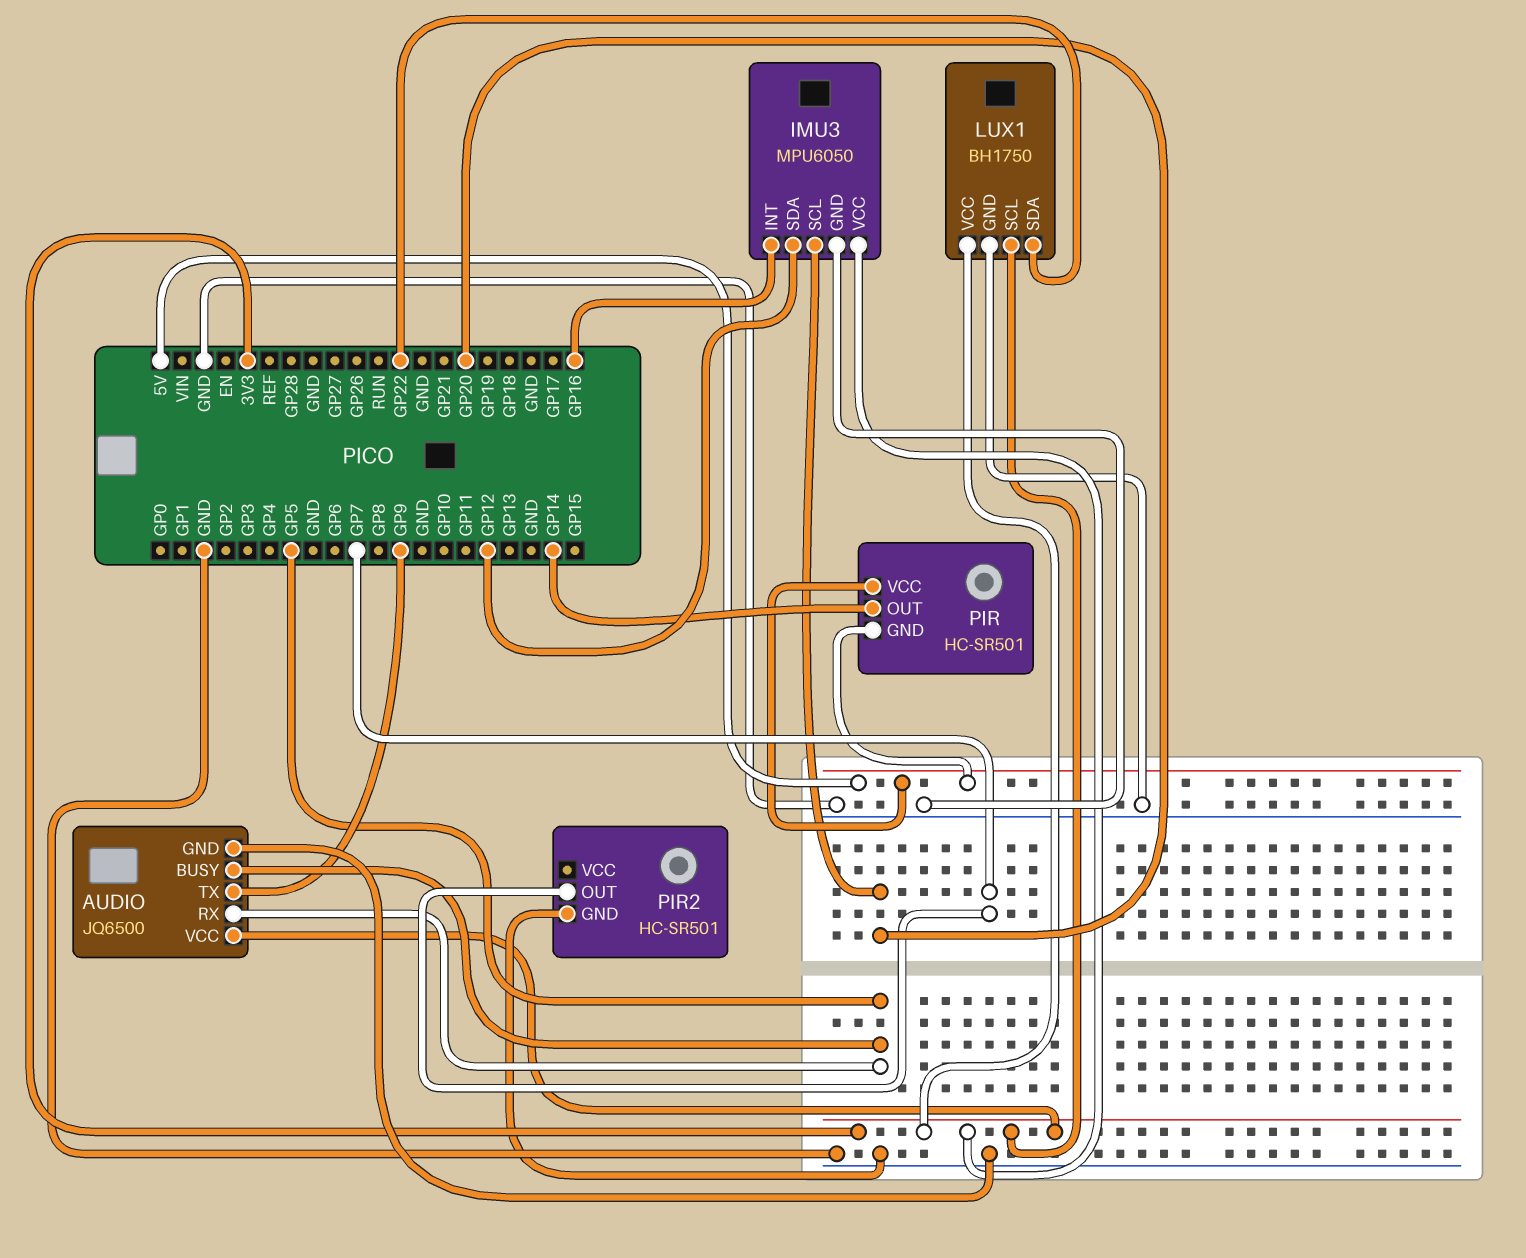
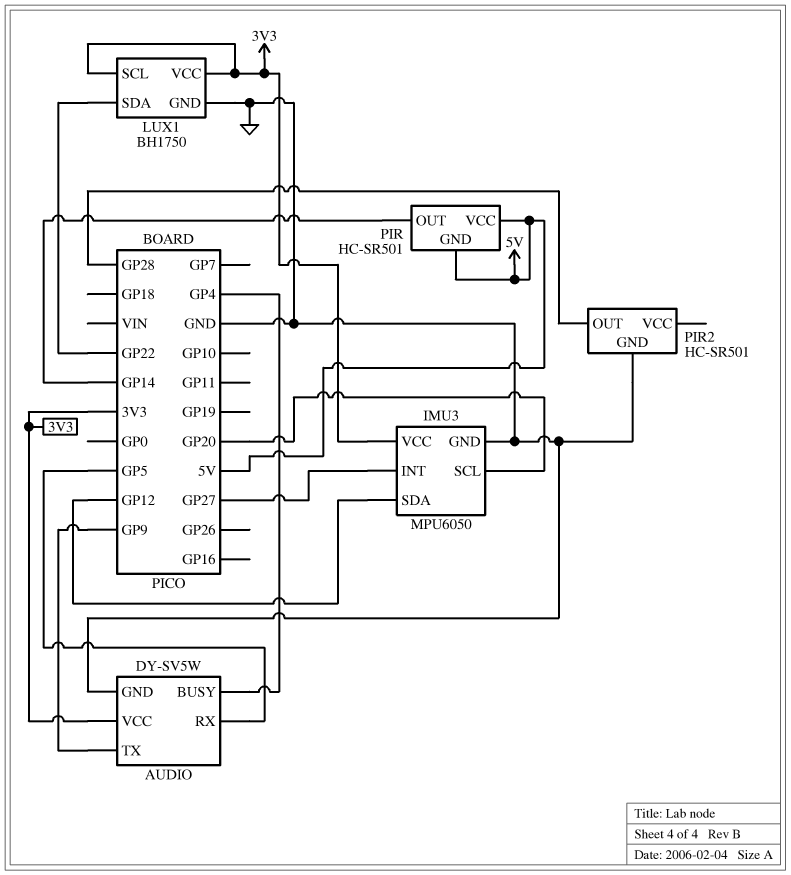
AUDIO: JQ6500 -> DY-SV5W
AUDIO pin BUSY: GP5 -> GP4
IMU3 pin INT: GP16 -> GP27
PIR2 pin OUT: GP7 -> GP28

